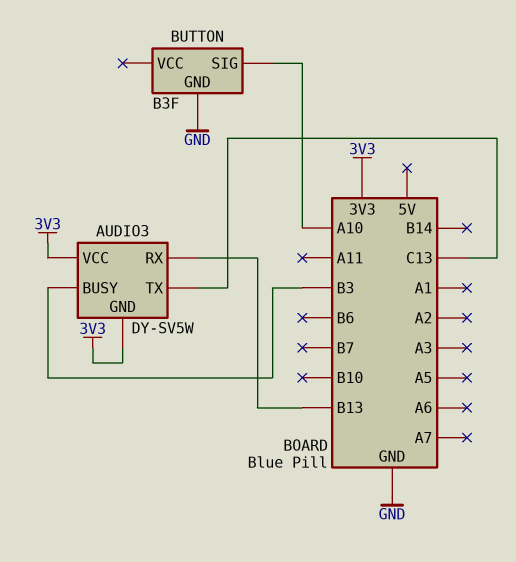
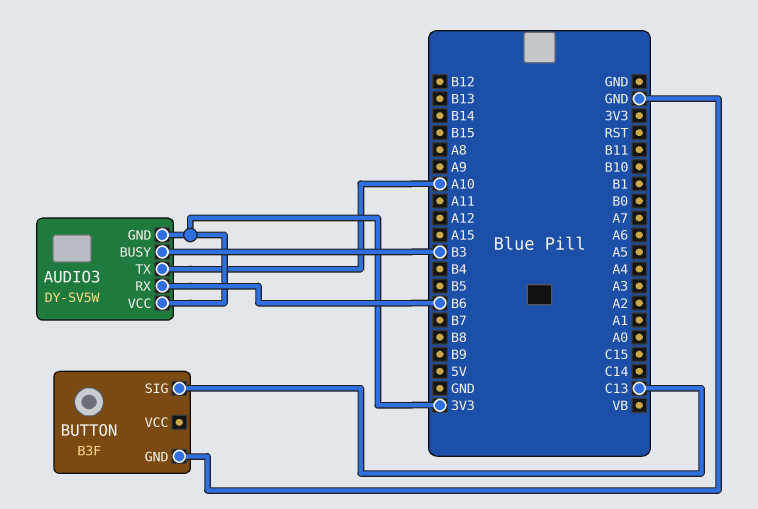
AUDIO3 pin RX: B13 -> B6
AUDIO3 pin TX: C13 -> A10
BUTTON pin SIG: A10 -> C13

